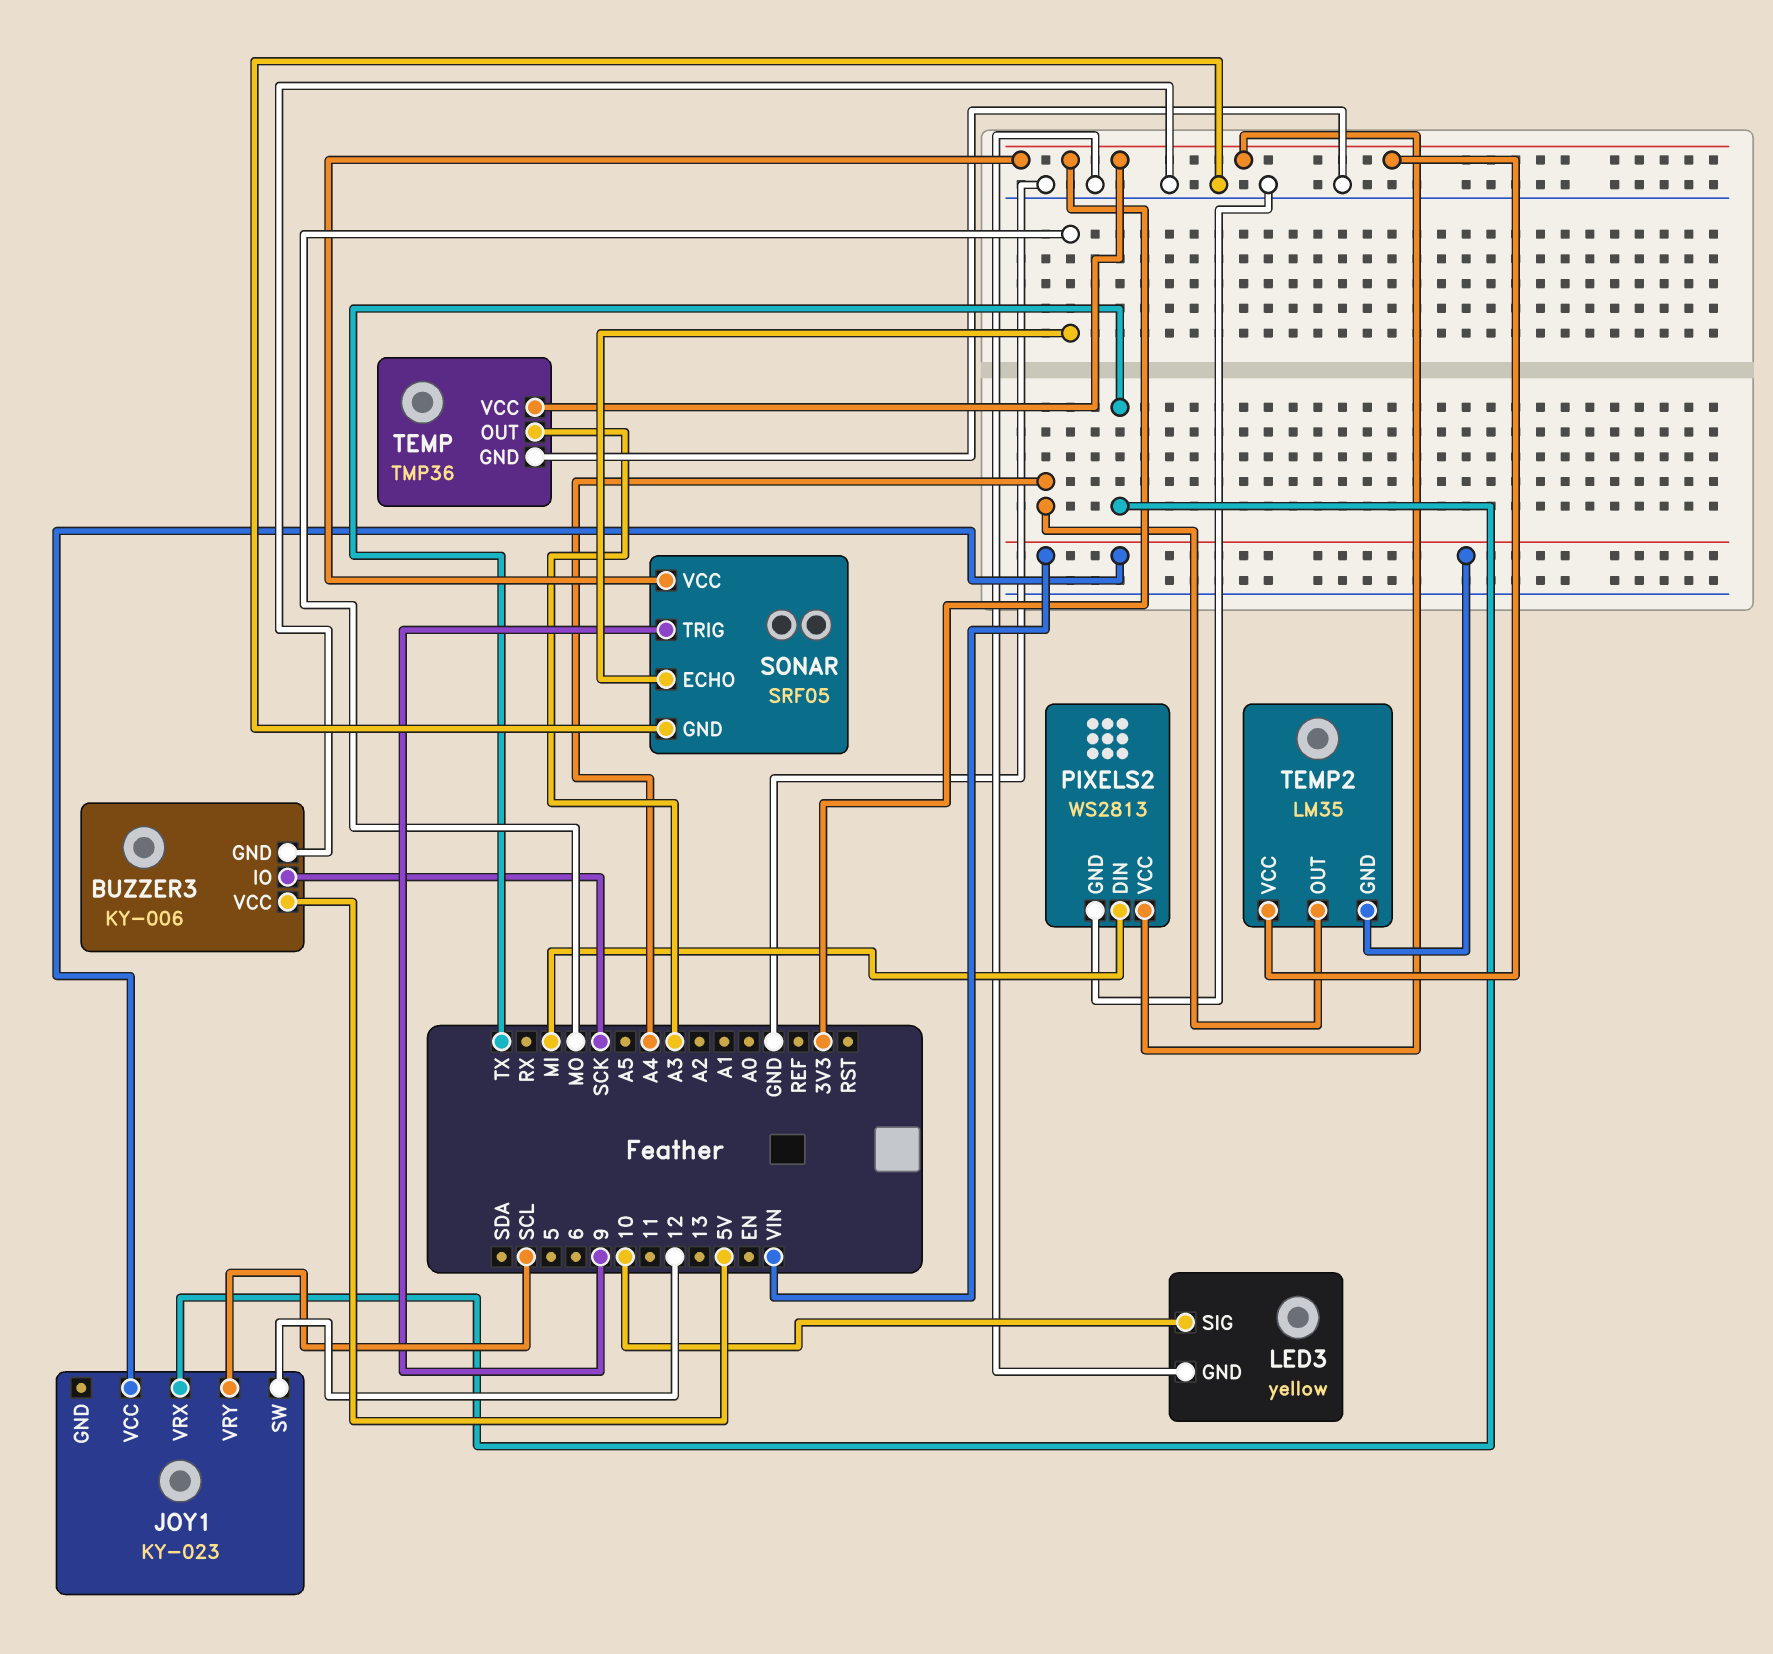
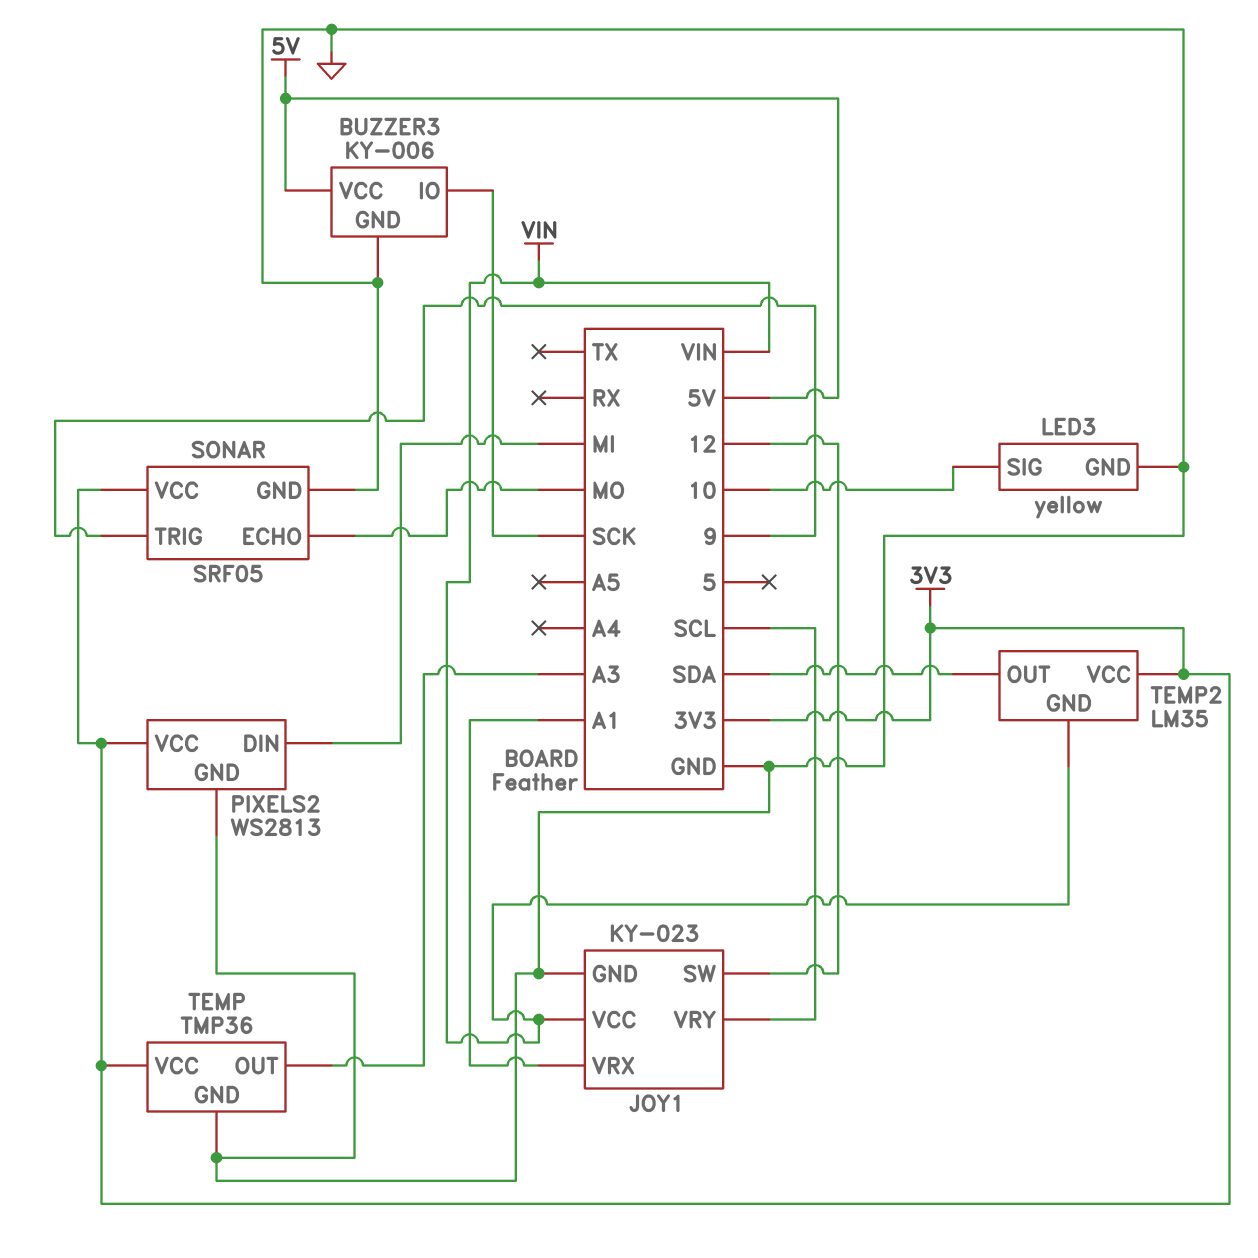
JOY1 pin GND: none -> GND
JOY1 pin VRX: TX -> A1
TEMP2 pin OUT: A4 -> SDA

